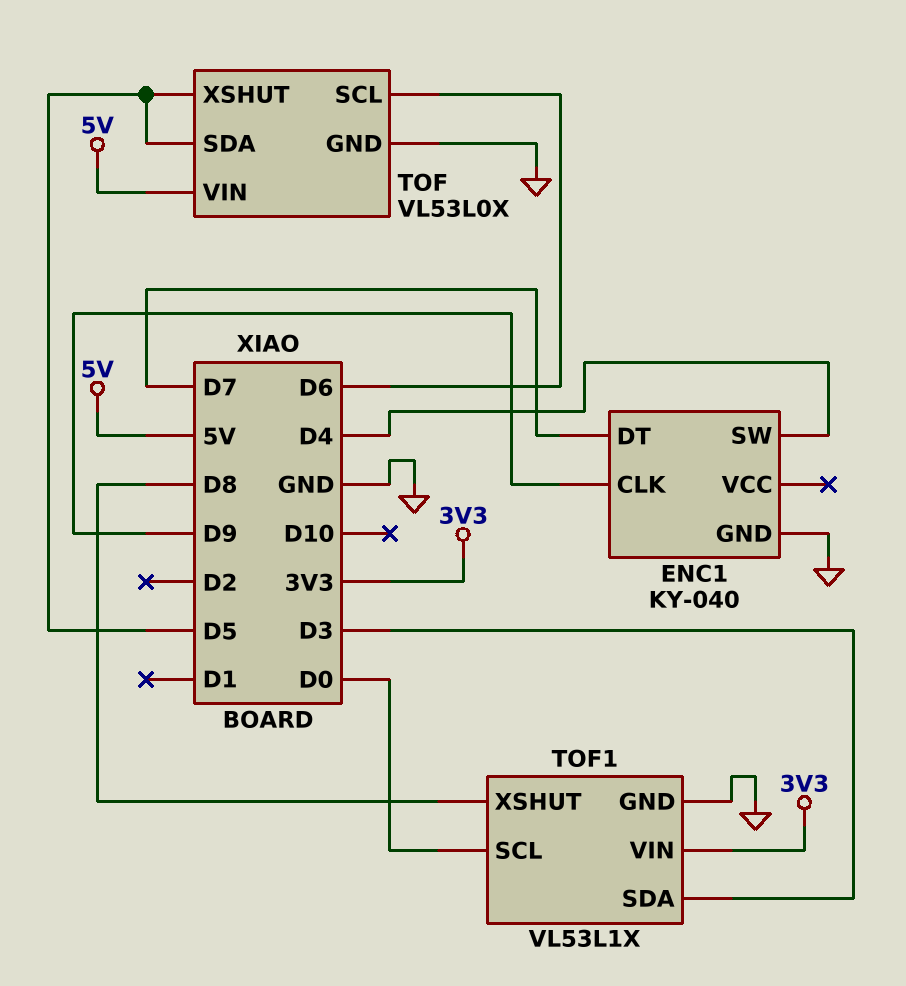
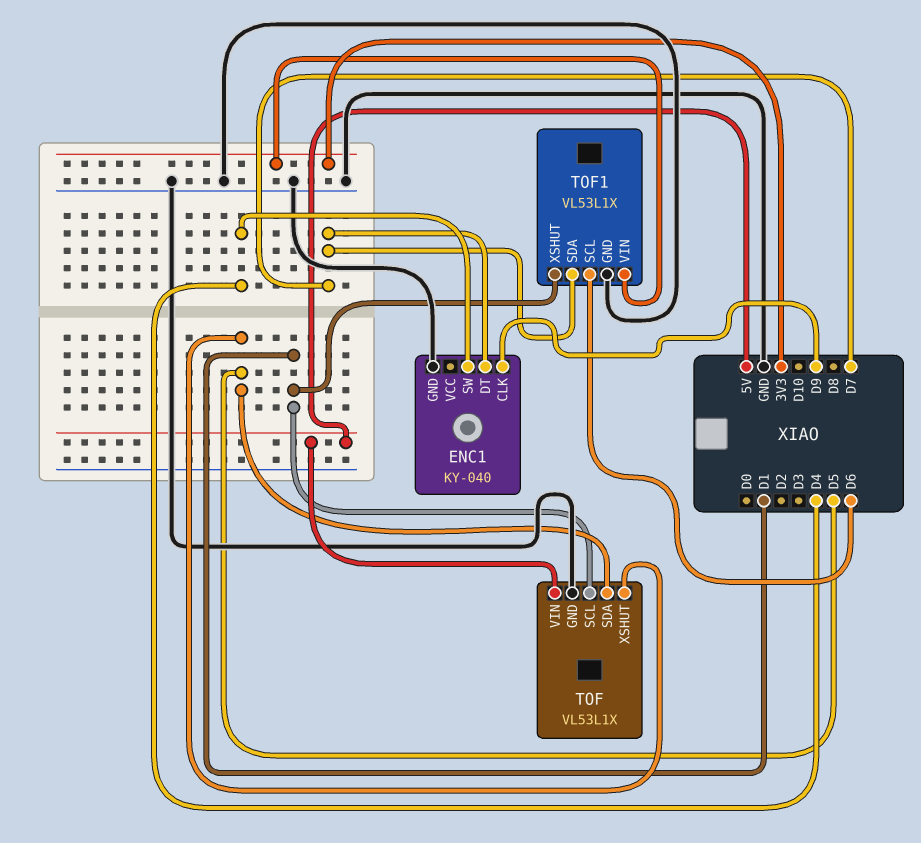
TOF: VL53L0X -> VL53L1X
TOF pin SCL: D6 -> D1
TOF1 pin SCL: D0 -> D6
TOF1 pin SDA: D3 -> D7
TOF1 pin XSHUT: D8 -> D1

